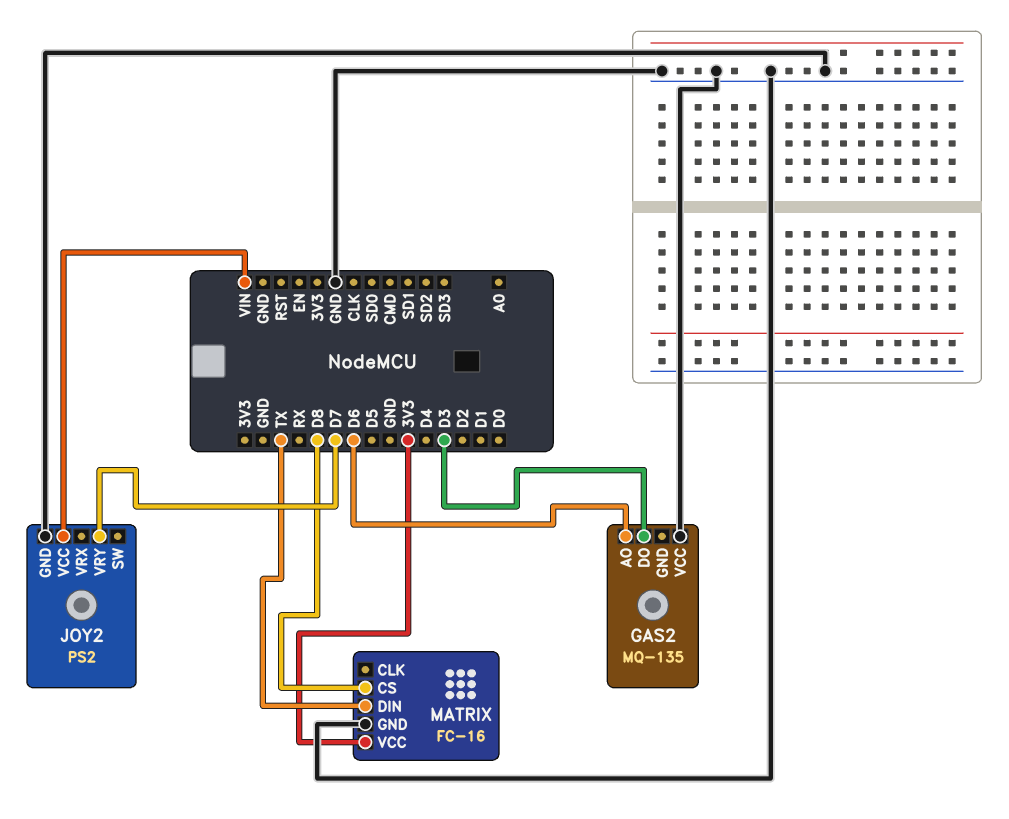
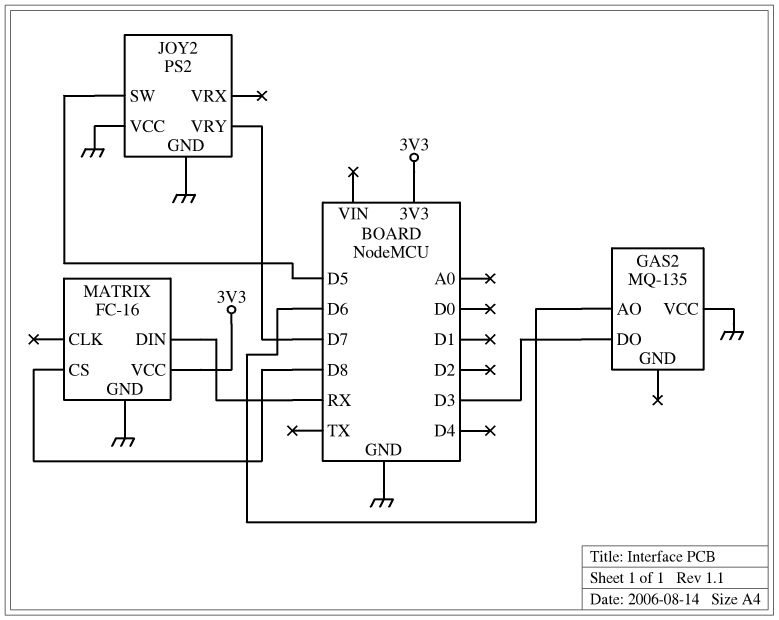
JOY2 pin SW: none -> D5
JOY2 pin VCC: VIN -> GND
MATRIX pin DIN: TX -> RX

